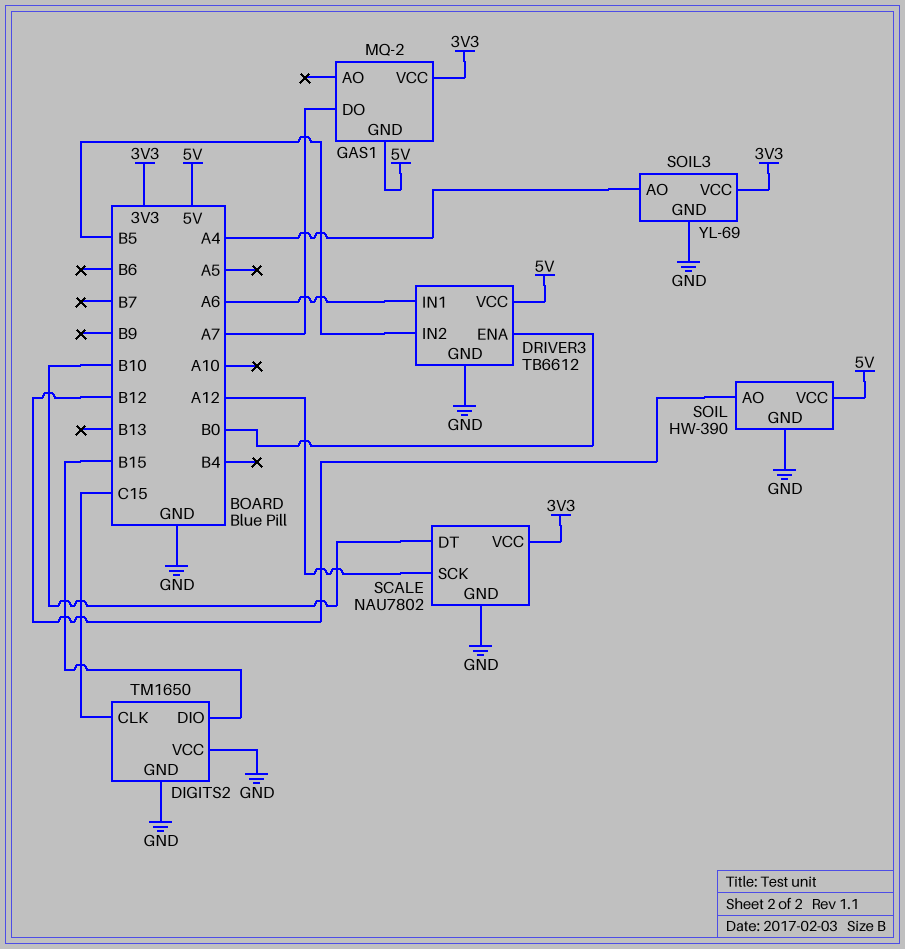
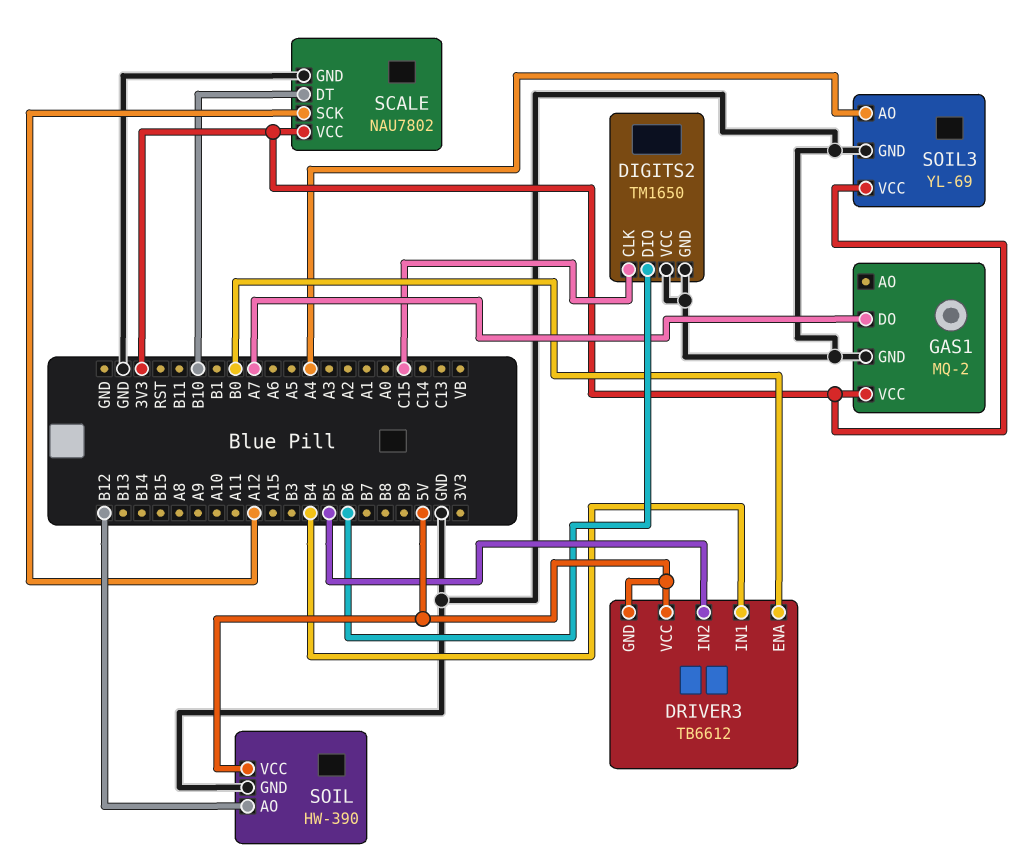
DIGITS2 pin DIO: B15 -> B6
DRIVER3 pin GND: GND -> 5V
DRIVER3 pin IN1: A6 -> B4
GAS1 pin GND: 5V -> GND

